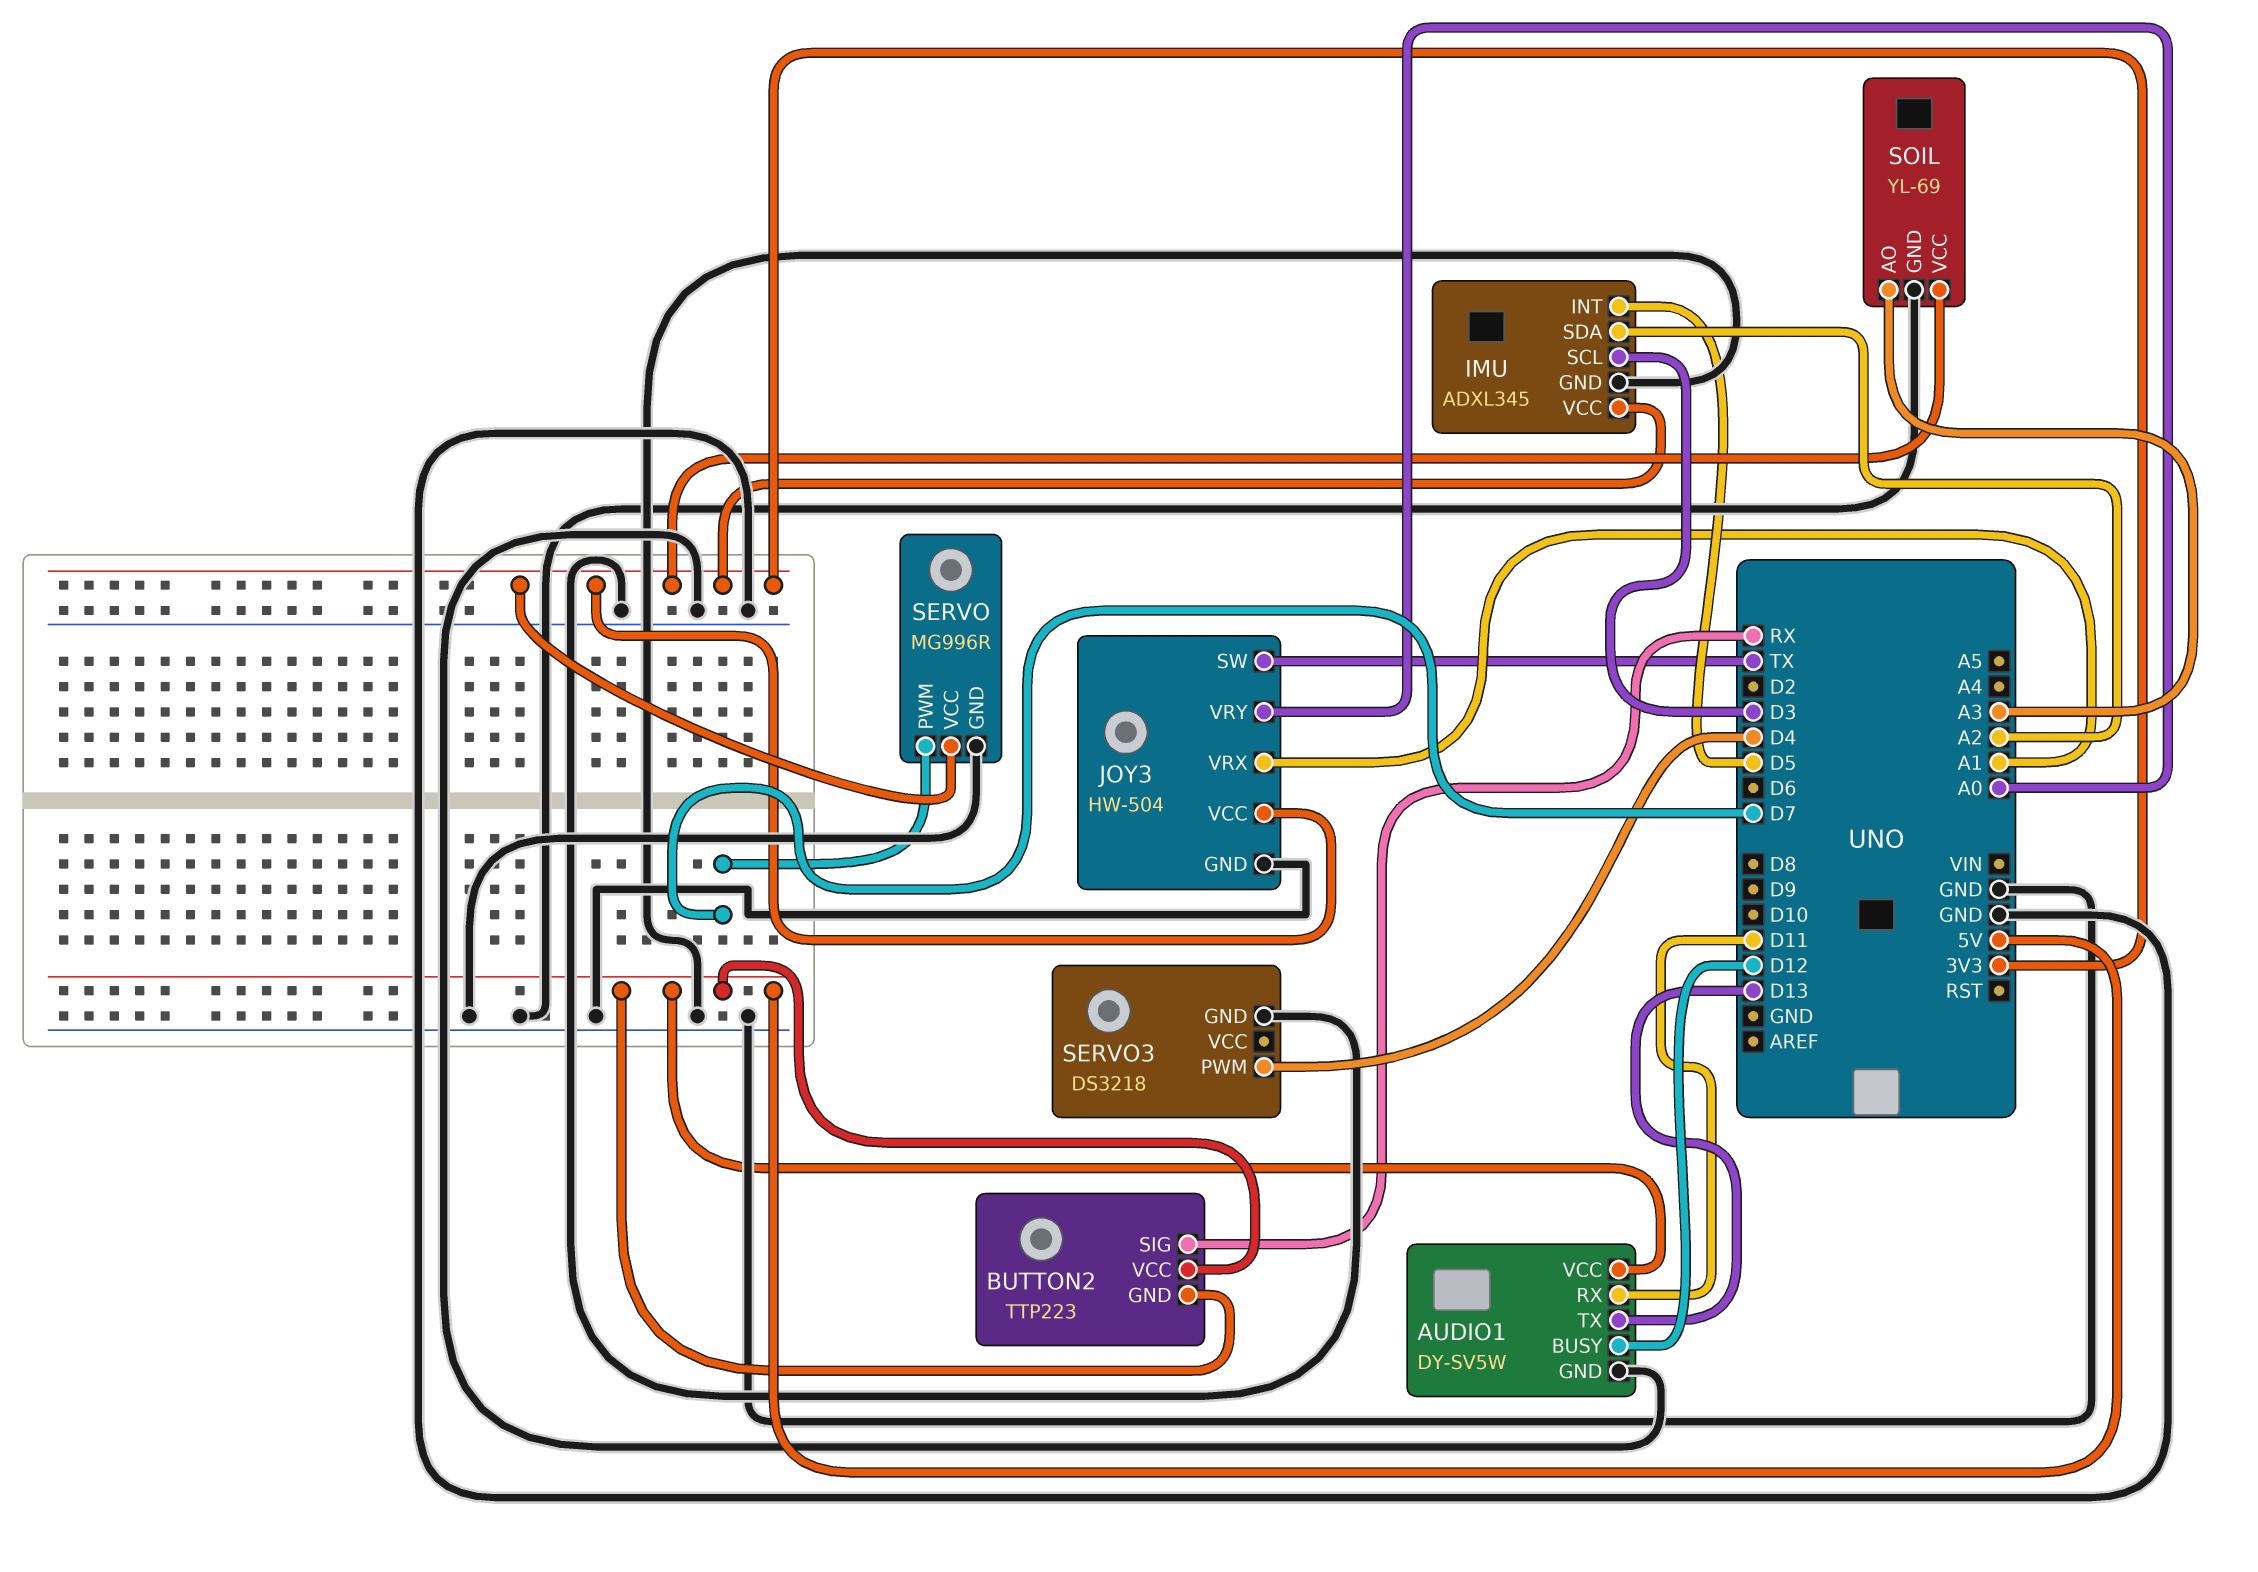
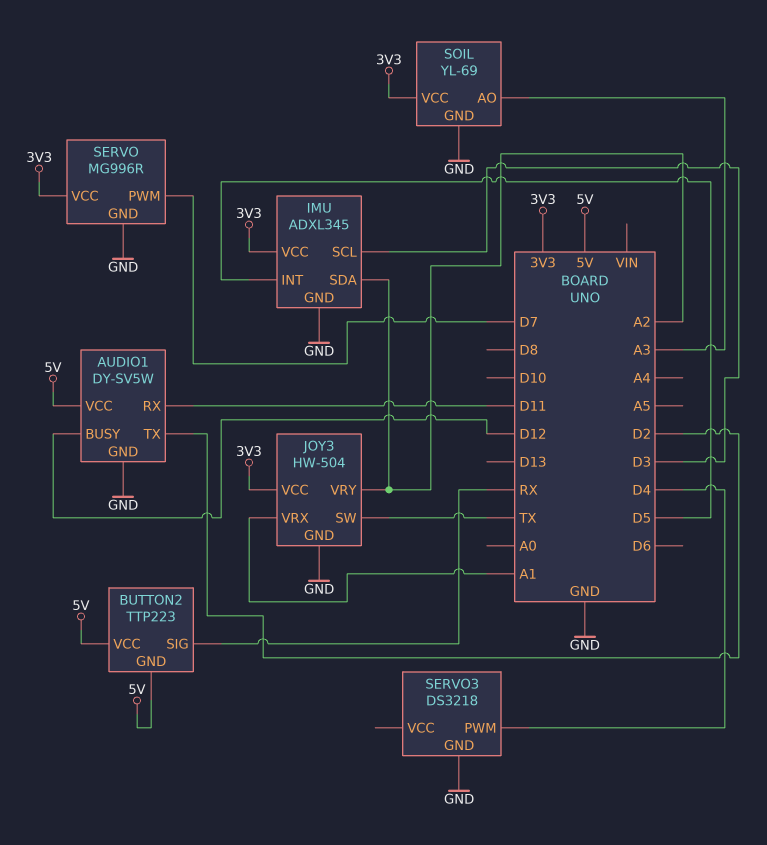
AUDIO1 pin TX: D13 -> D2
JOY3 pin VRY: A0 -> A2

